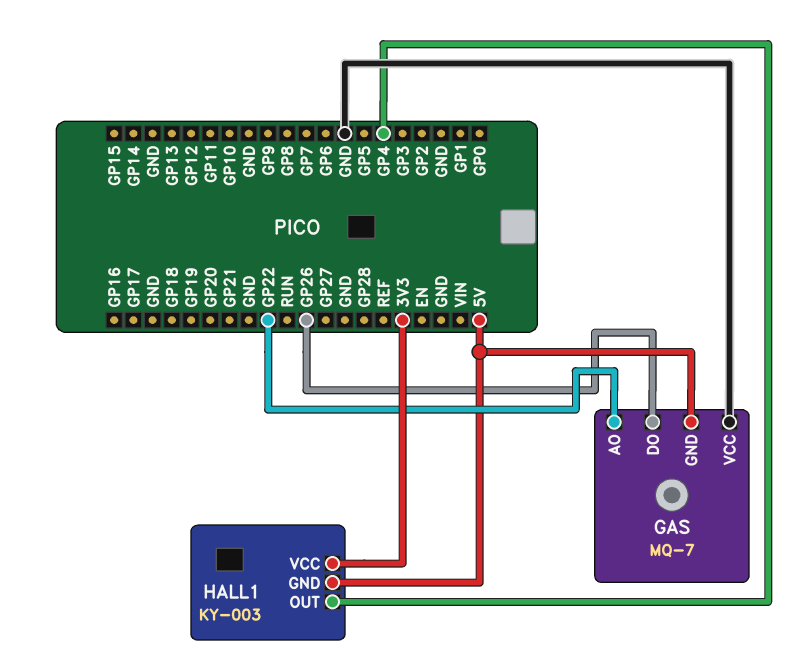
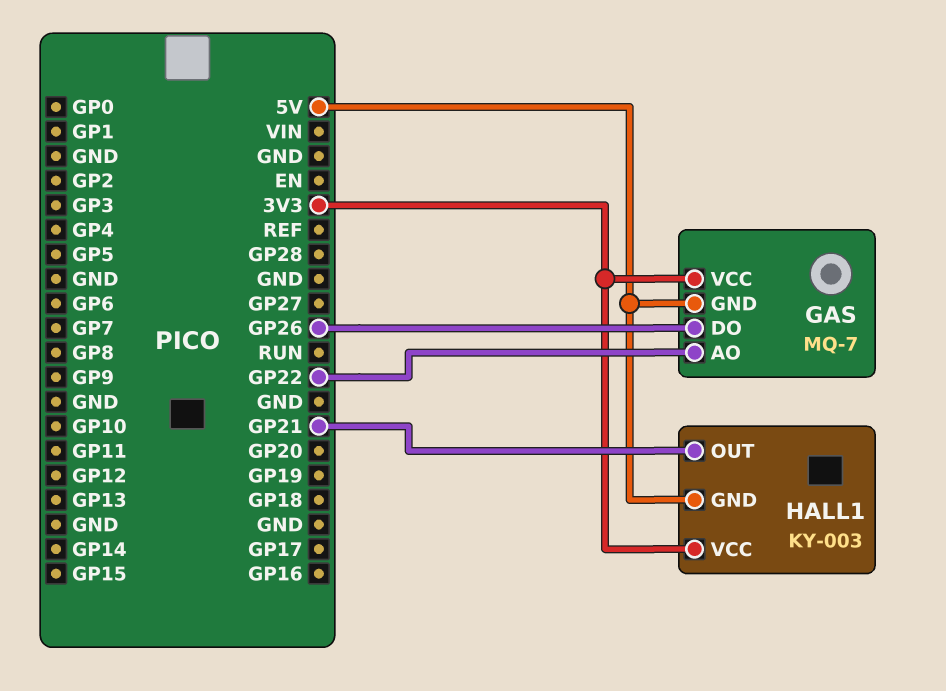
GAS pin VCC: GND -> 3V3
HALL1 pin OUT: GP4 -> GP21

